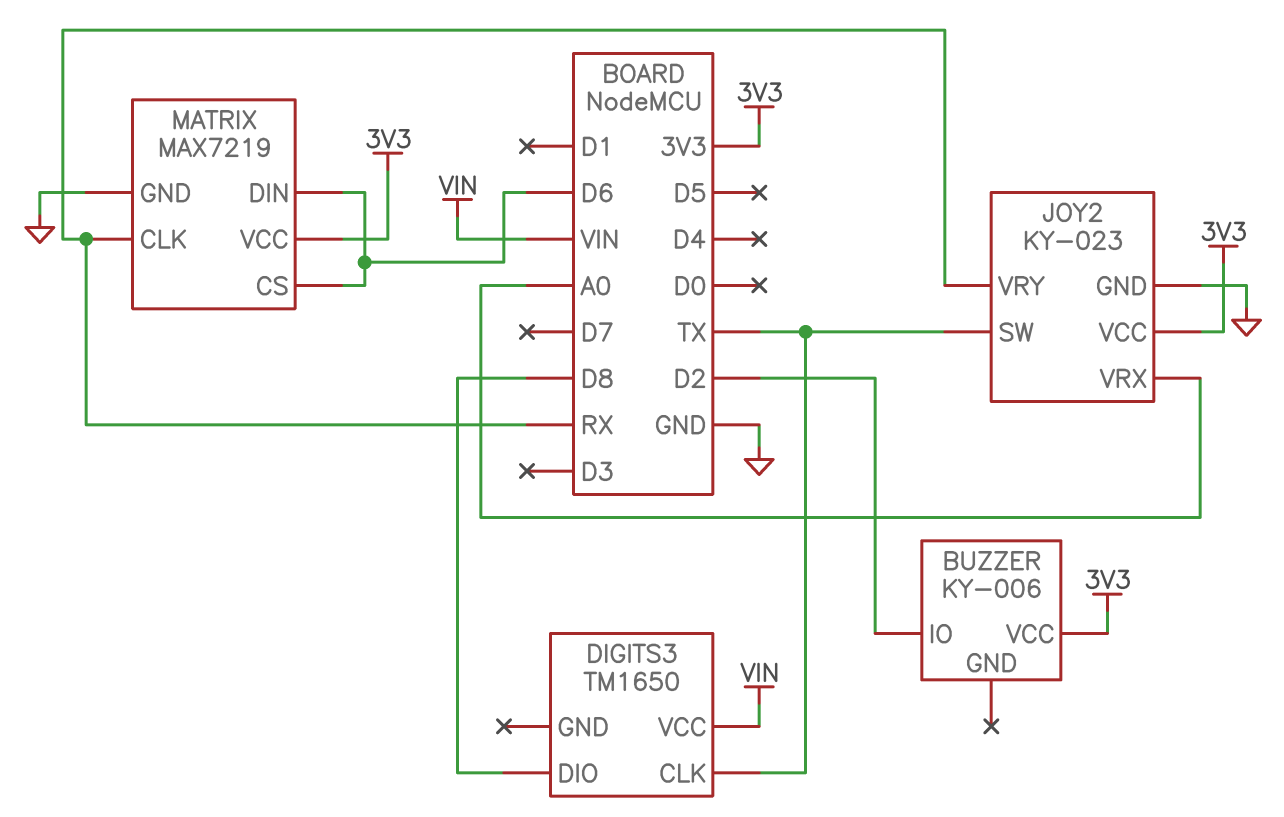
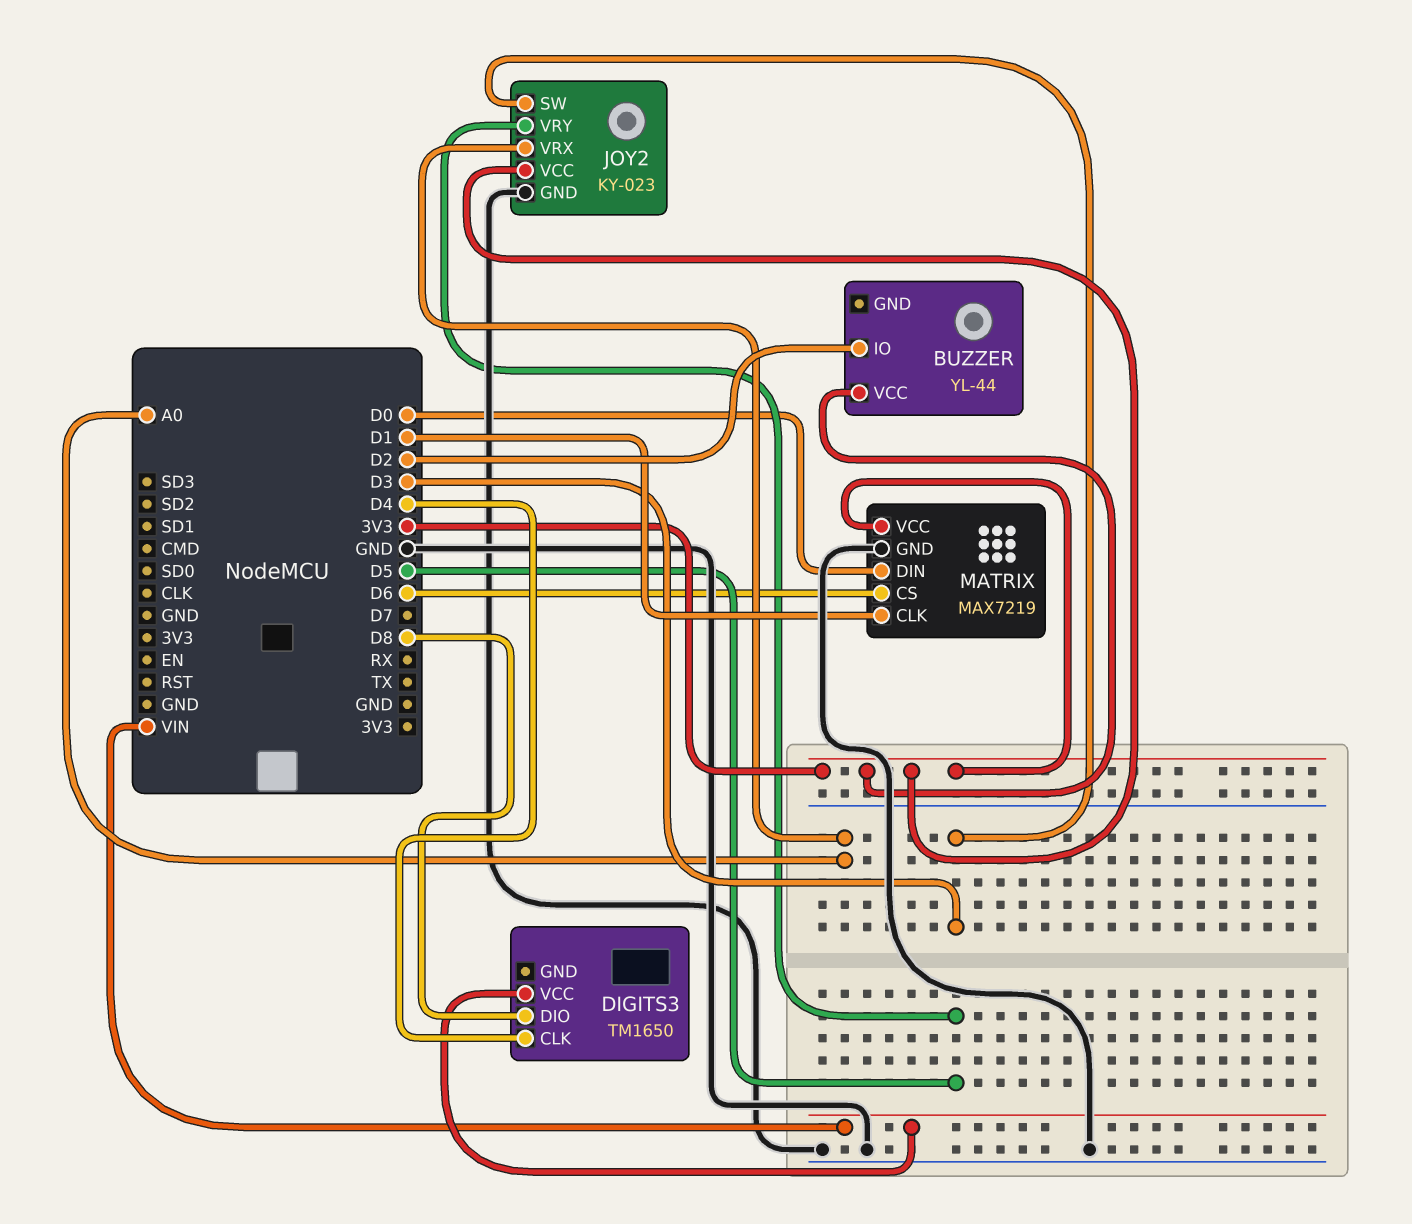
BUZZER: KY-006 -> YL-44
DIGITS3 pin CLK: TX -> D4
JOY2 pin SW: TX -> D3
JOY2 pin VRY: RX -> D5
MATRIX pin CLK: RX -> D1
MATRIX pin DIN: D6 -> D0

